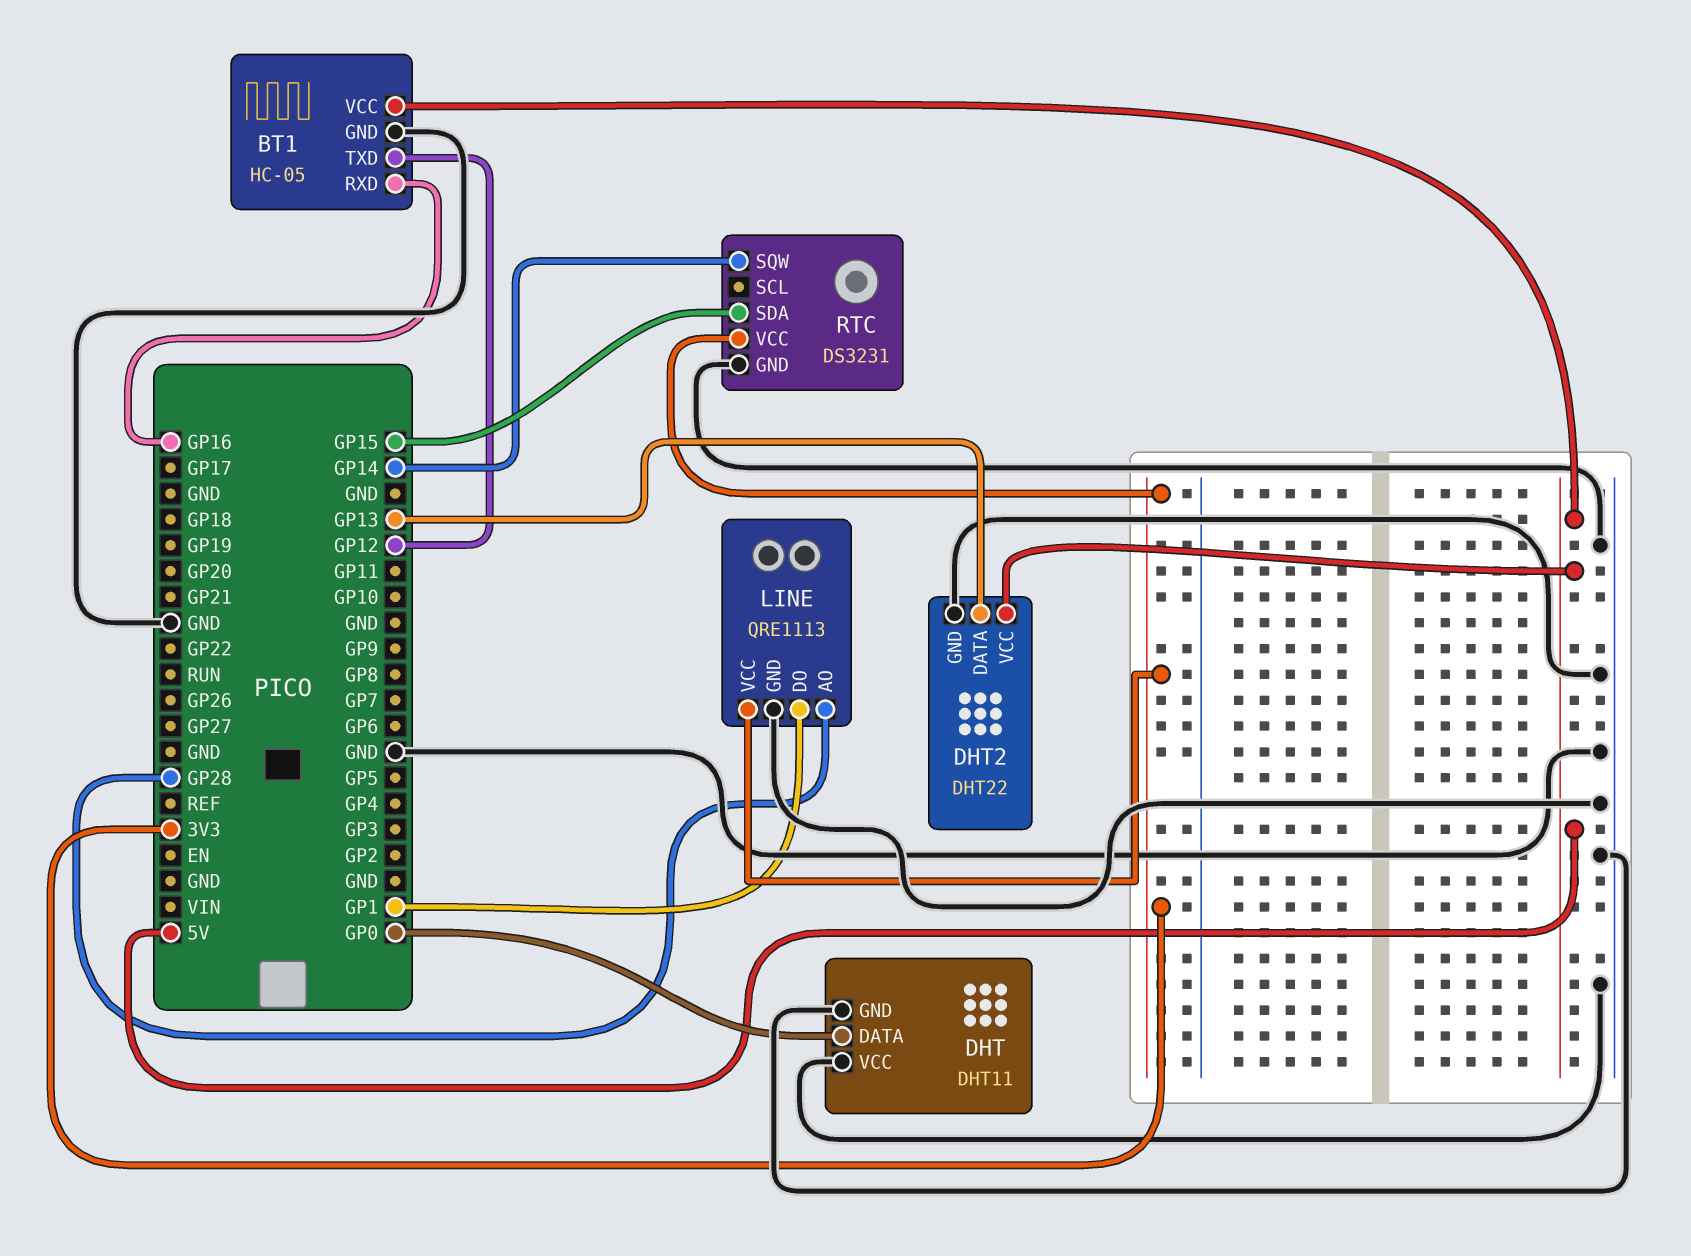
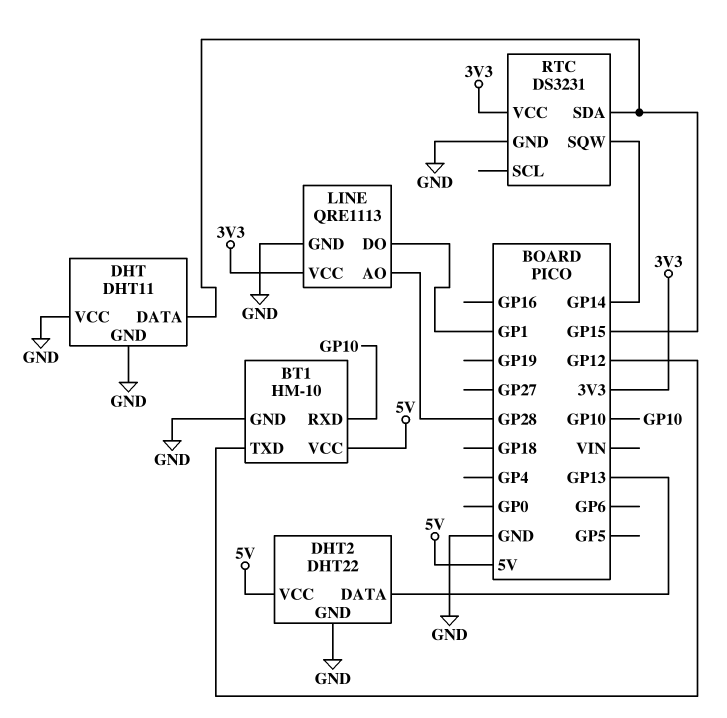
BT1: HC-05 -> HM-10
BT1 pin RXD: GP16 -> GP10
DHT pin DATA: GP0 -> GP15

